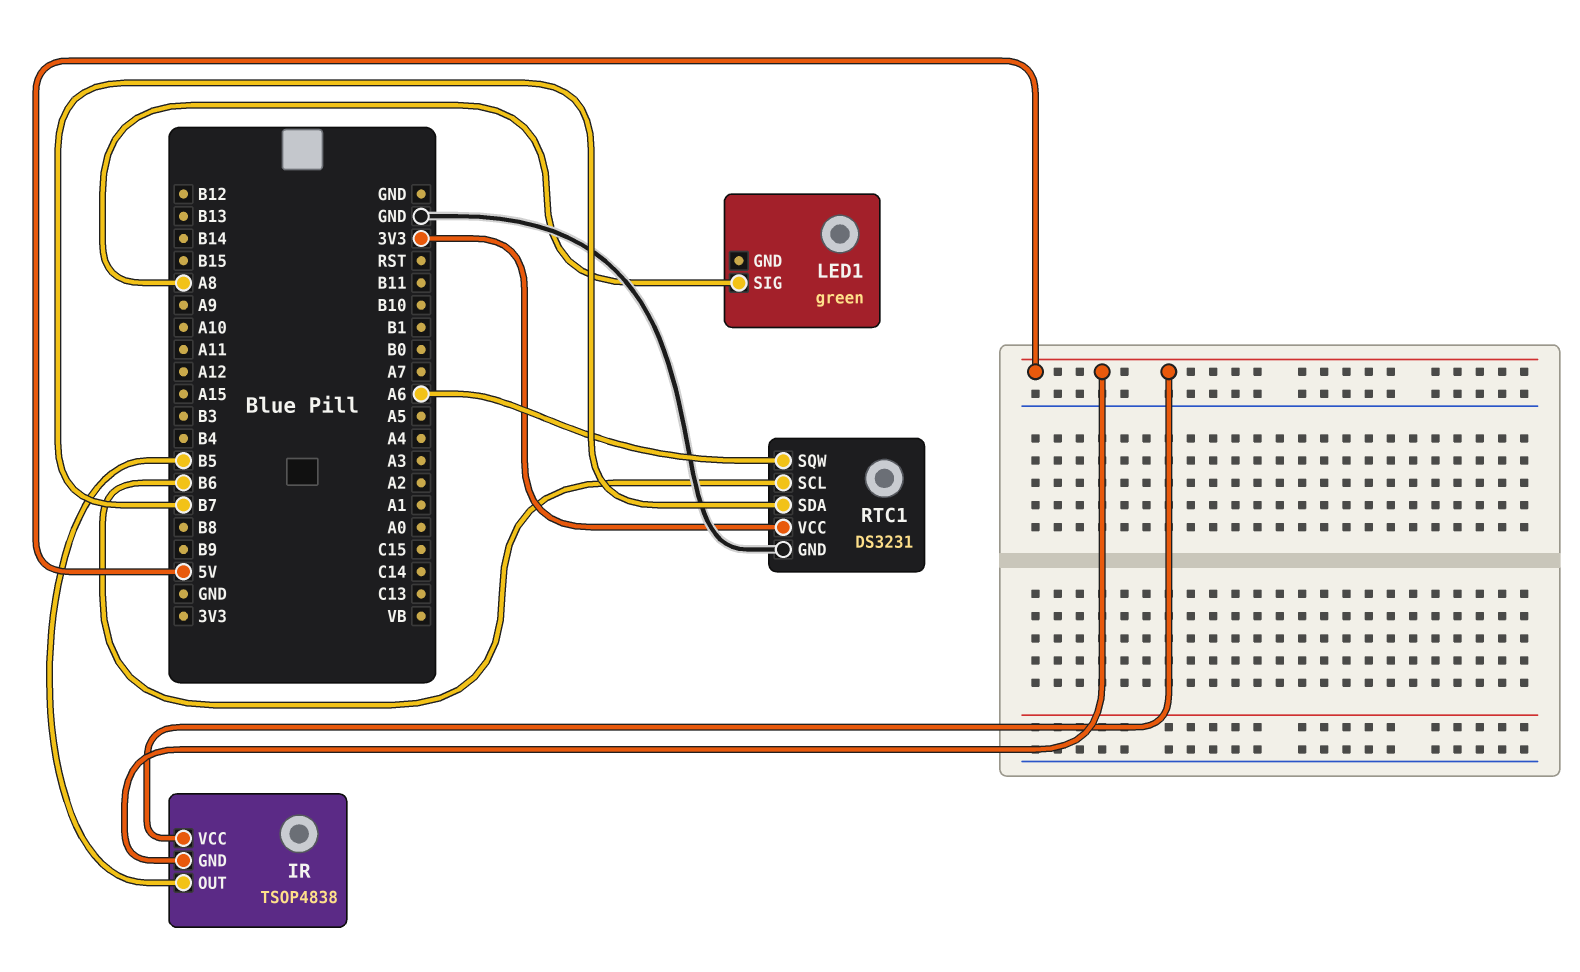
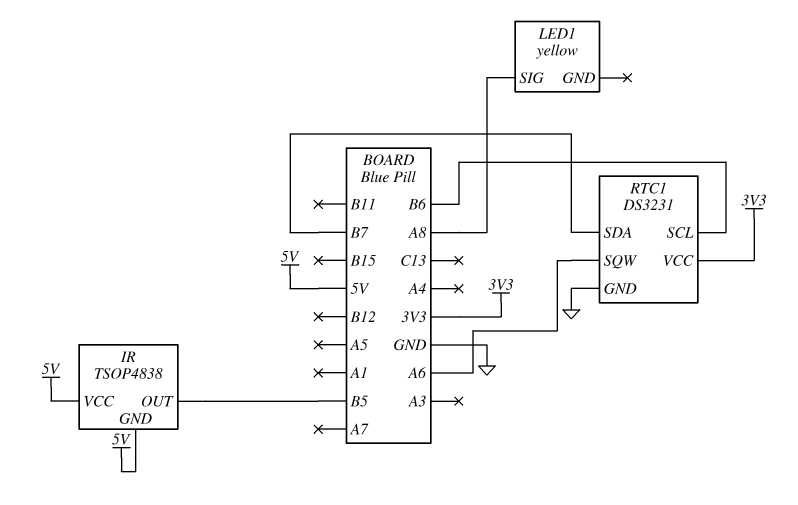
LED1: green -> yellow

